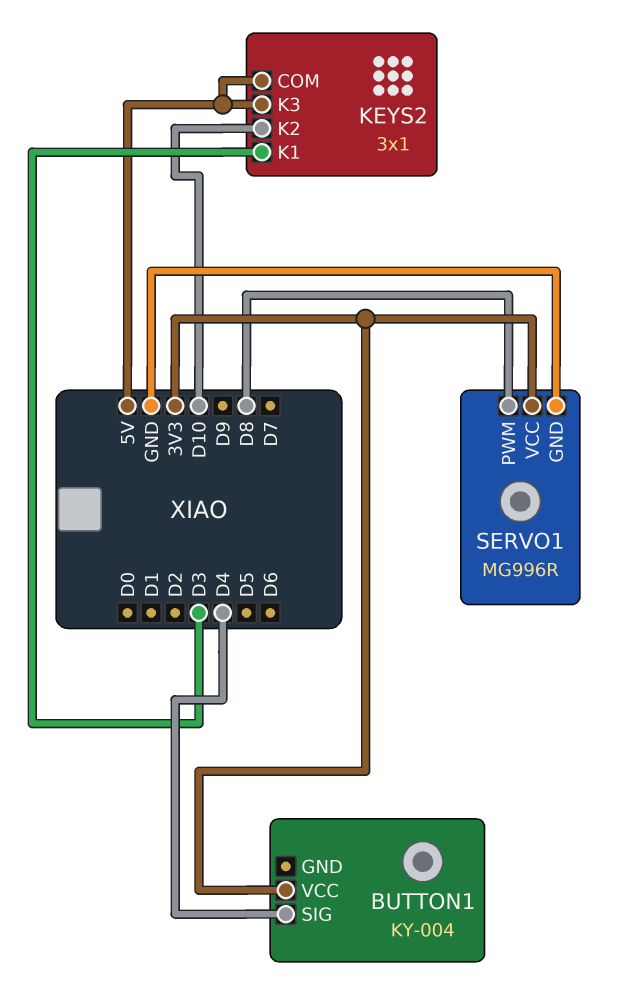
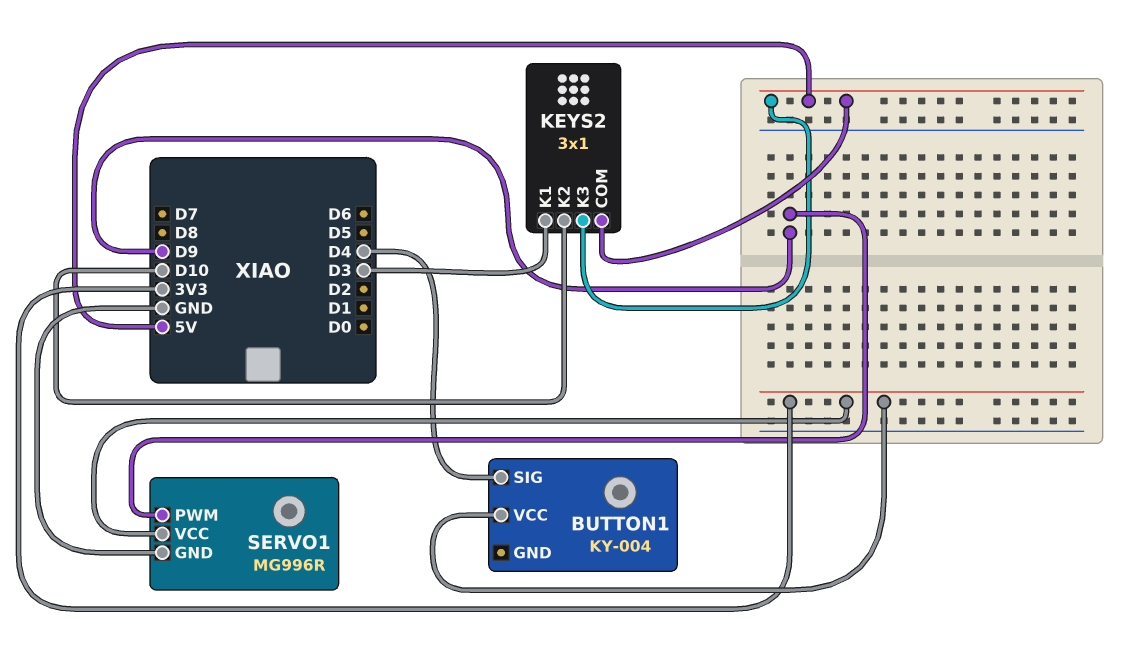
SERVO1 pin PWM: D8 -> D9

